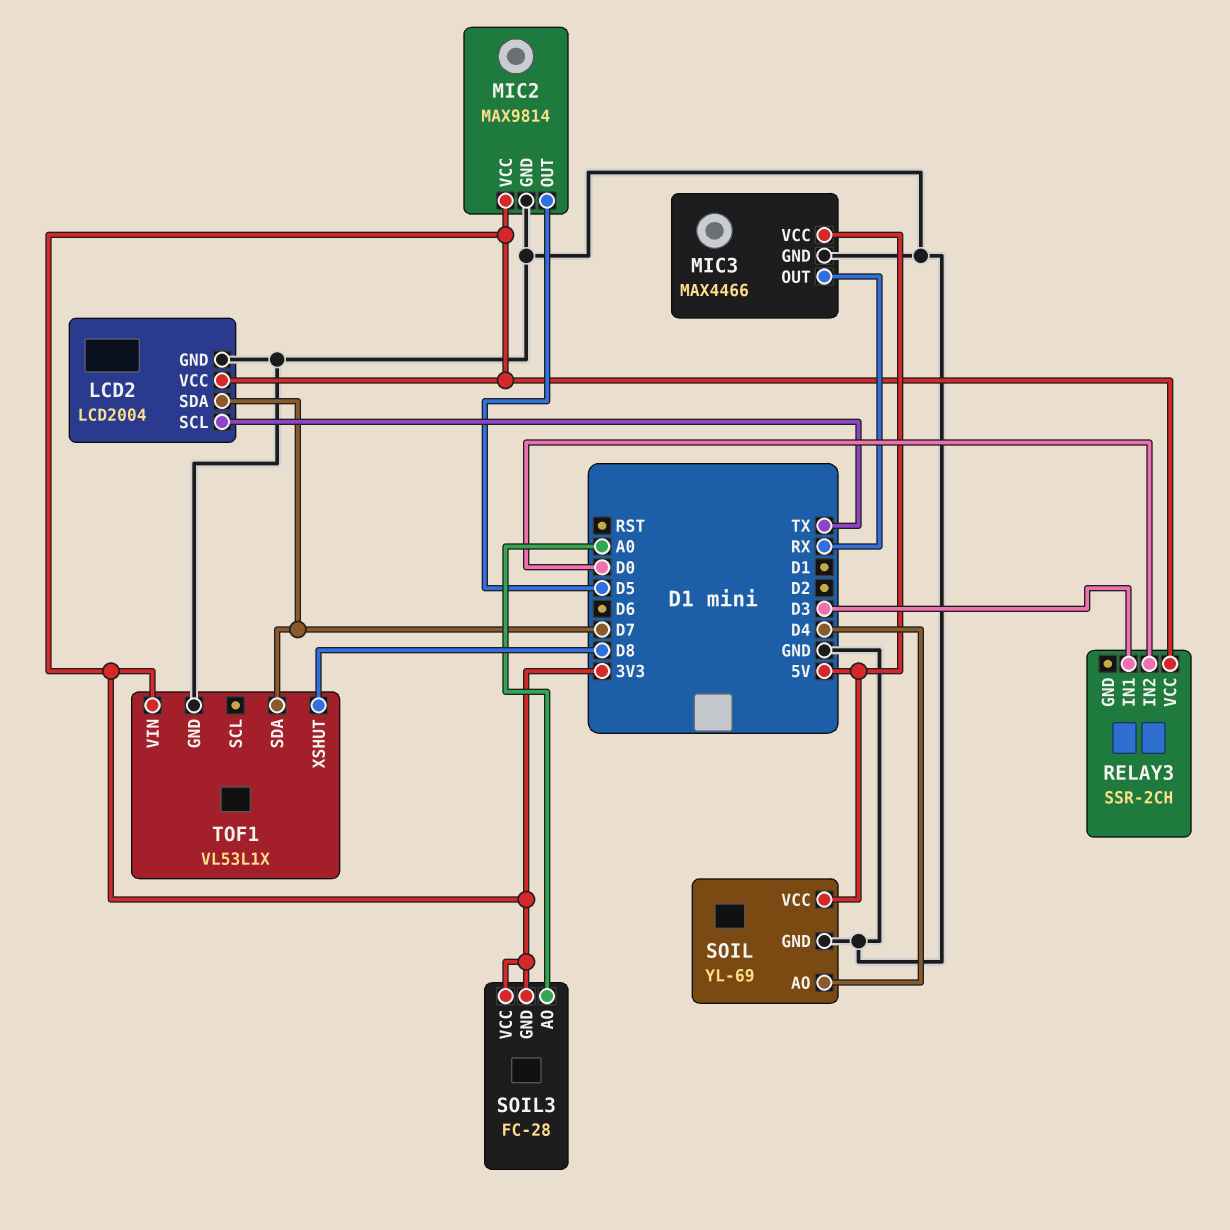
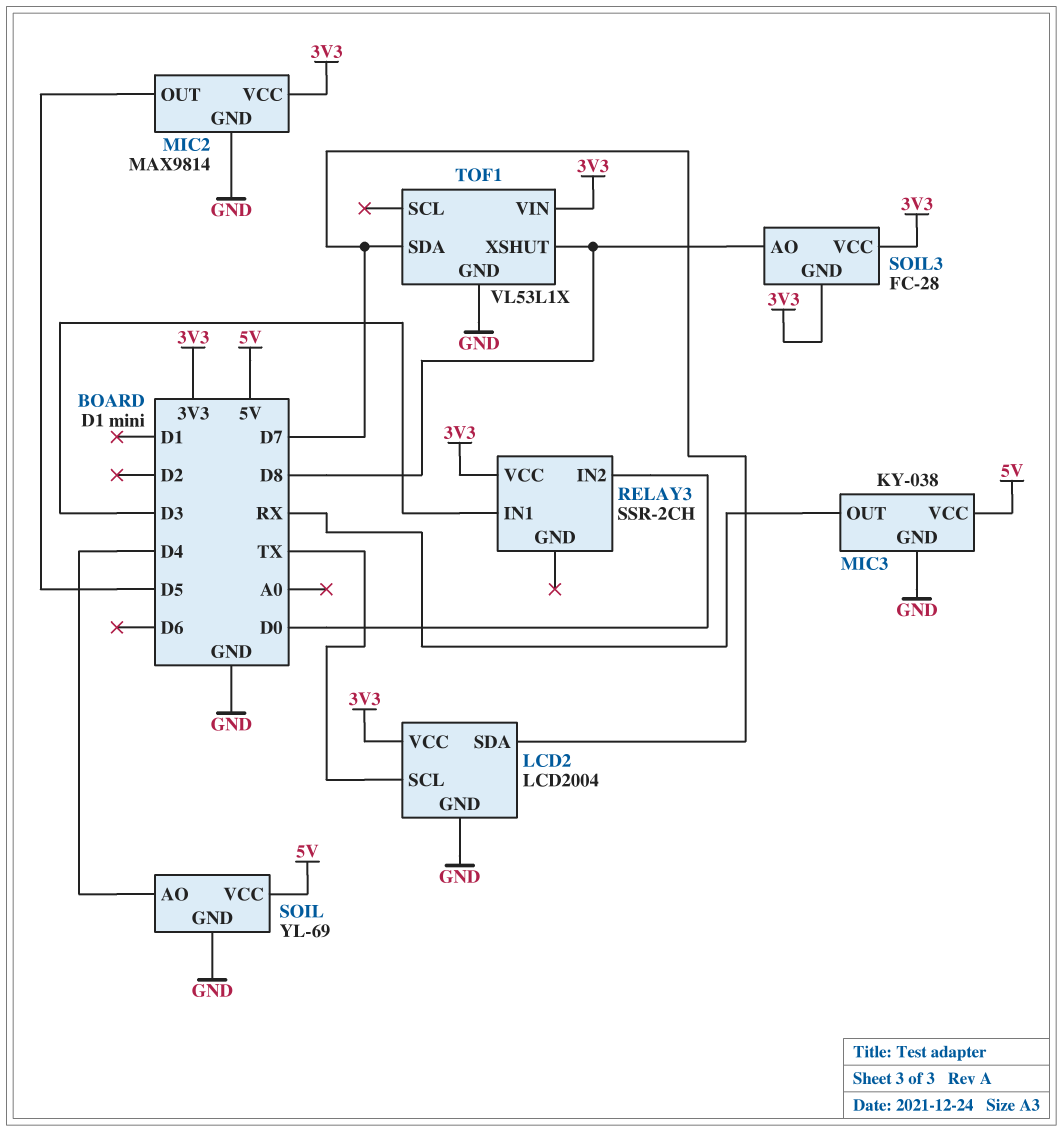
MIC3: MAX4466 -> KY-038
SOIL3 pin AO: A0 -> D8

